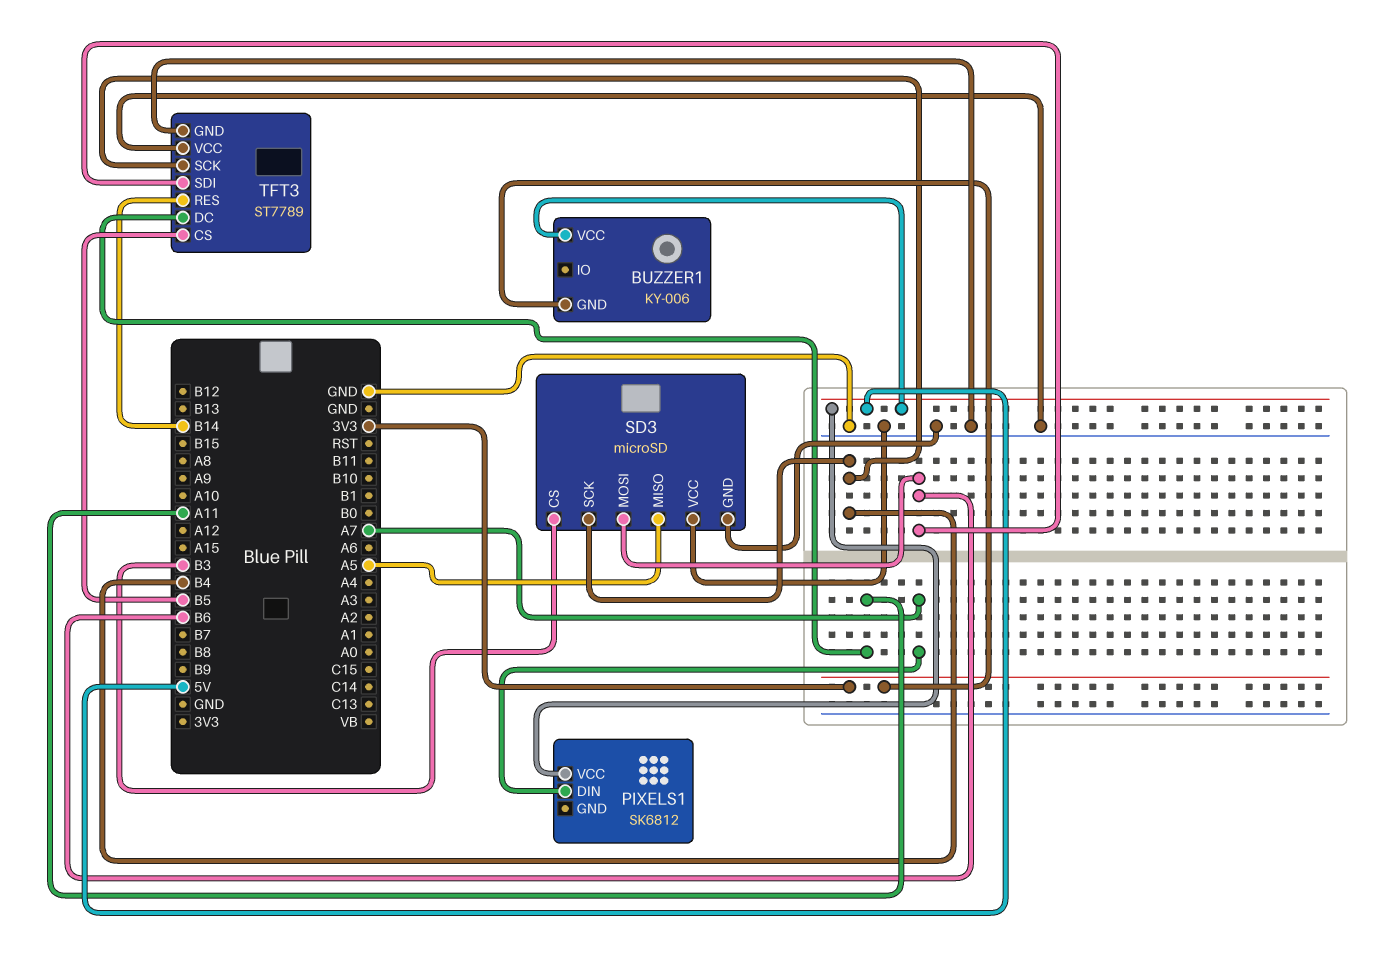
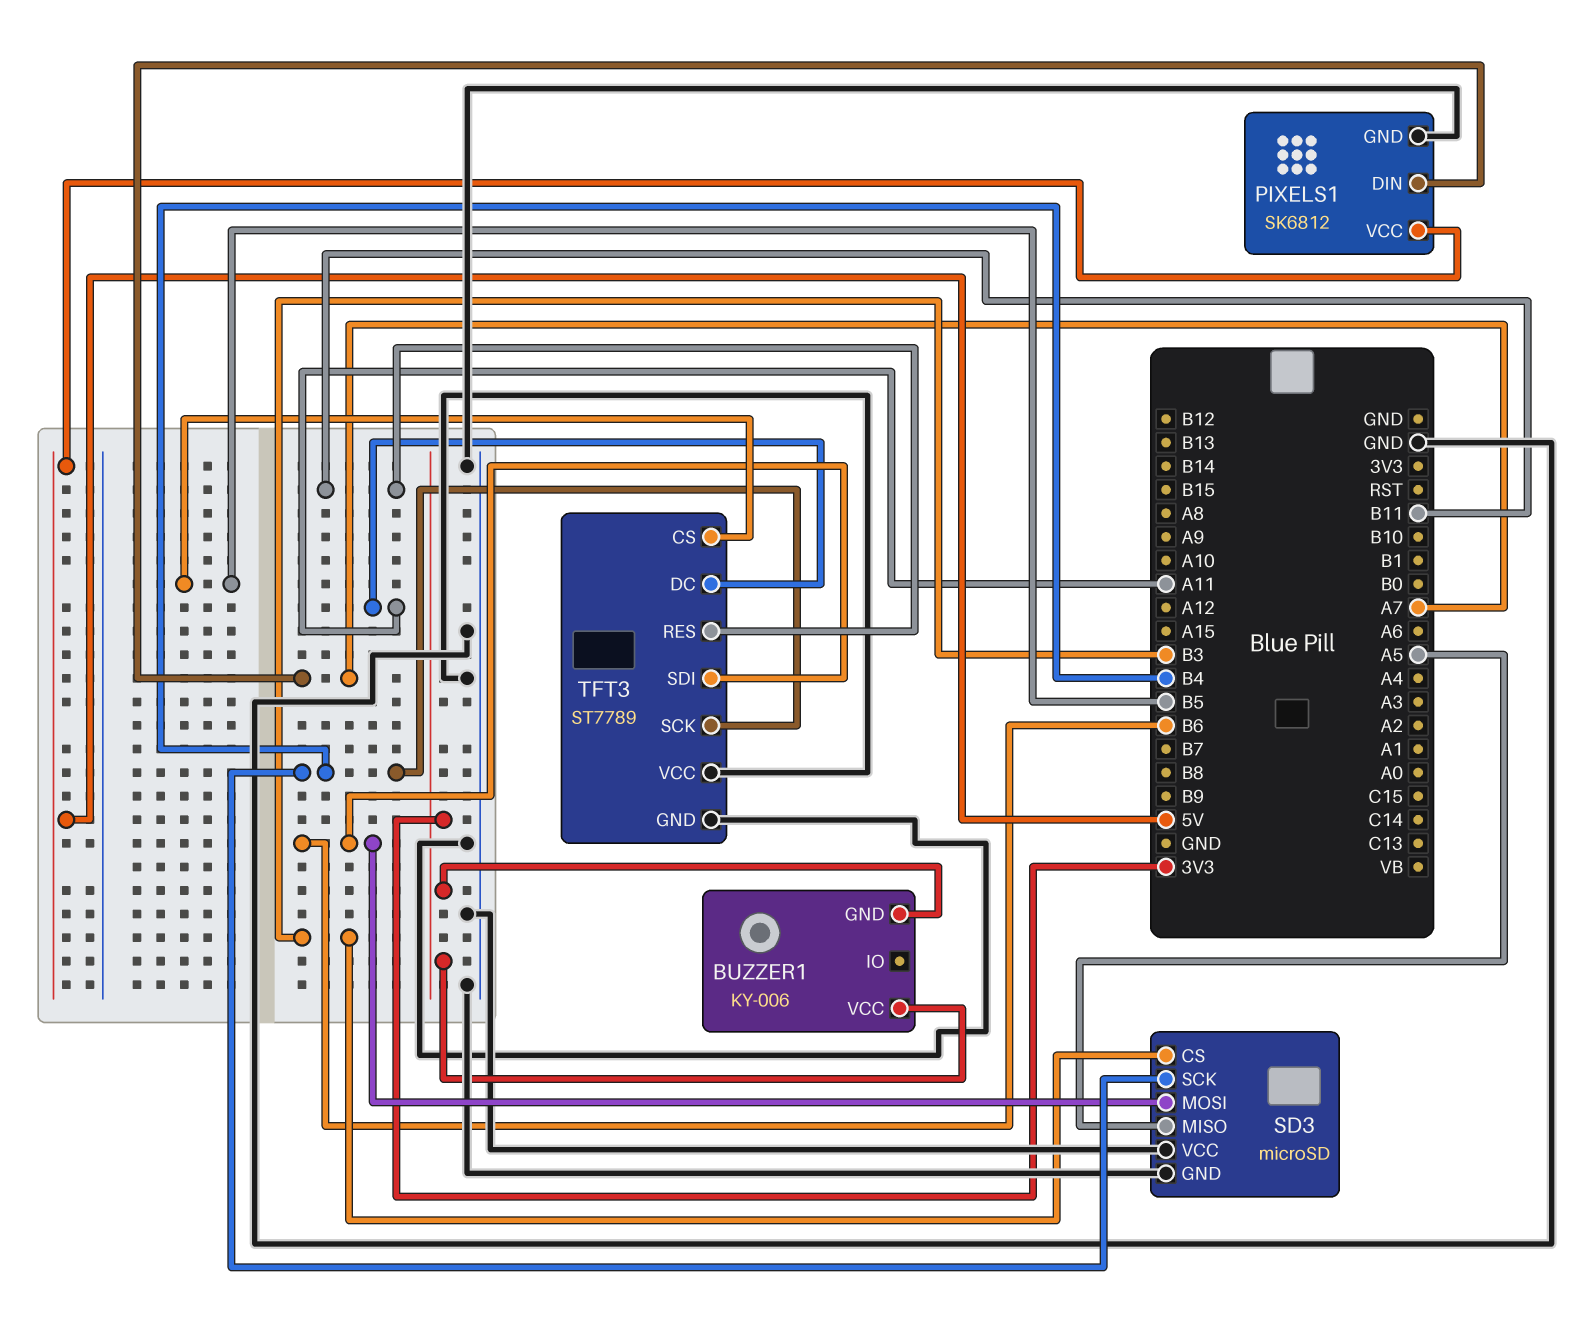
BUZZER1 pin VCC: 5V -> 3V3
PIXELS1 pin GND: none -> GND
TFT3 pin RES: B14 -> B11

